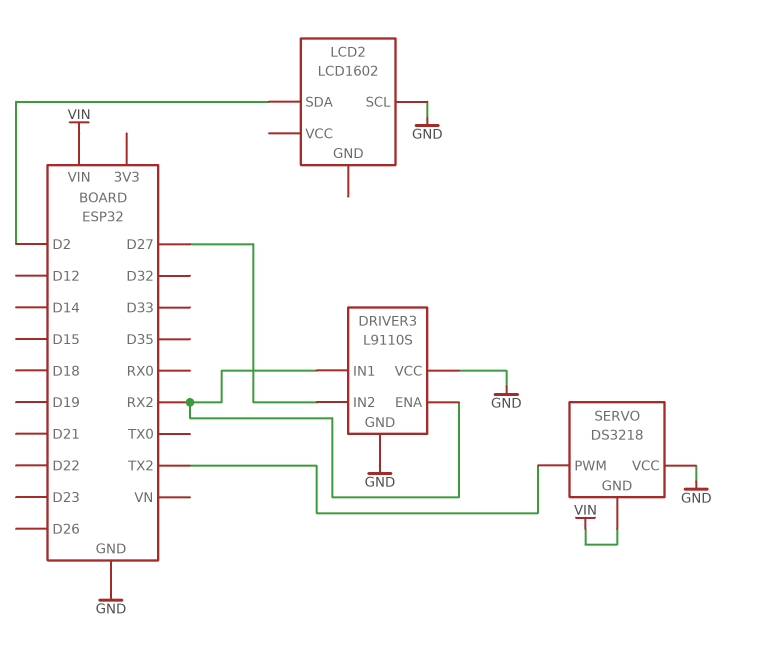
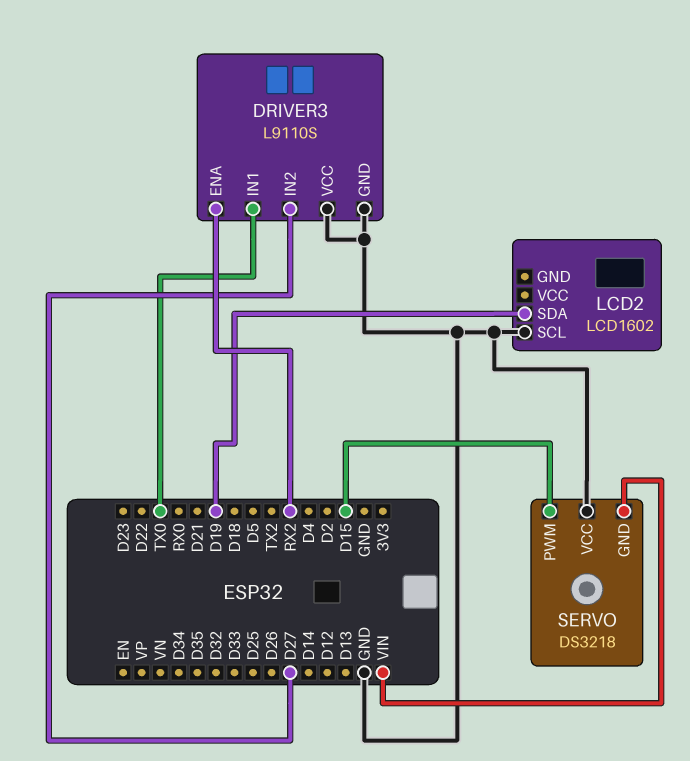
DRIVER3 pin IN1: RX2 -> TX0
LCD2 pin SDA: D2 -> D19
SERVO pin PWM: TX2 -> D15

